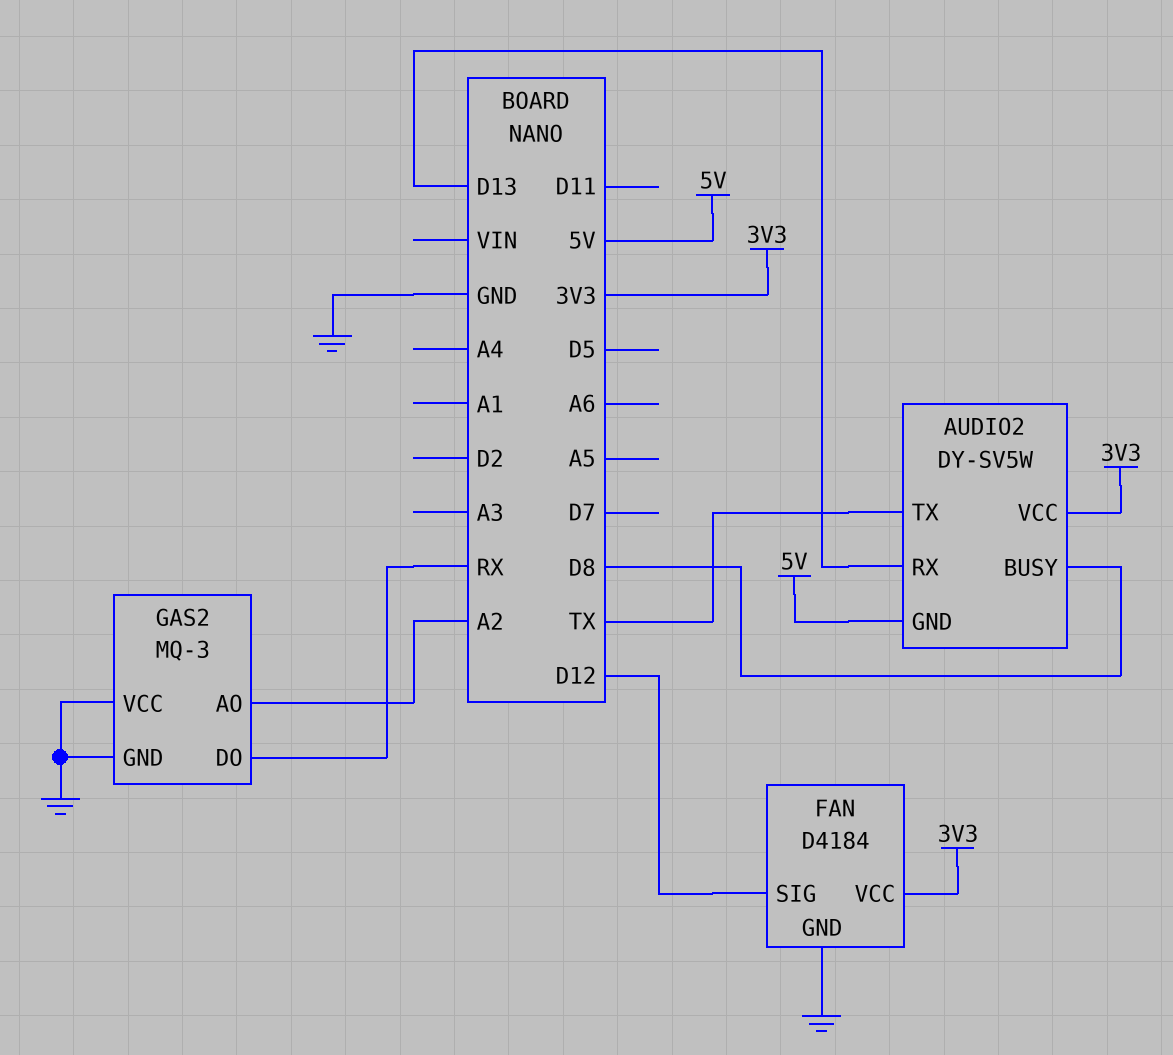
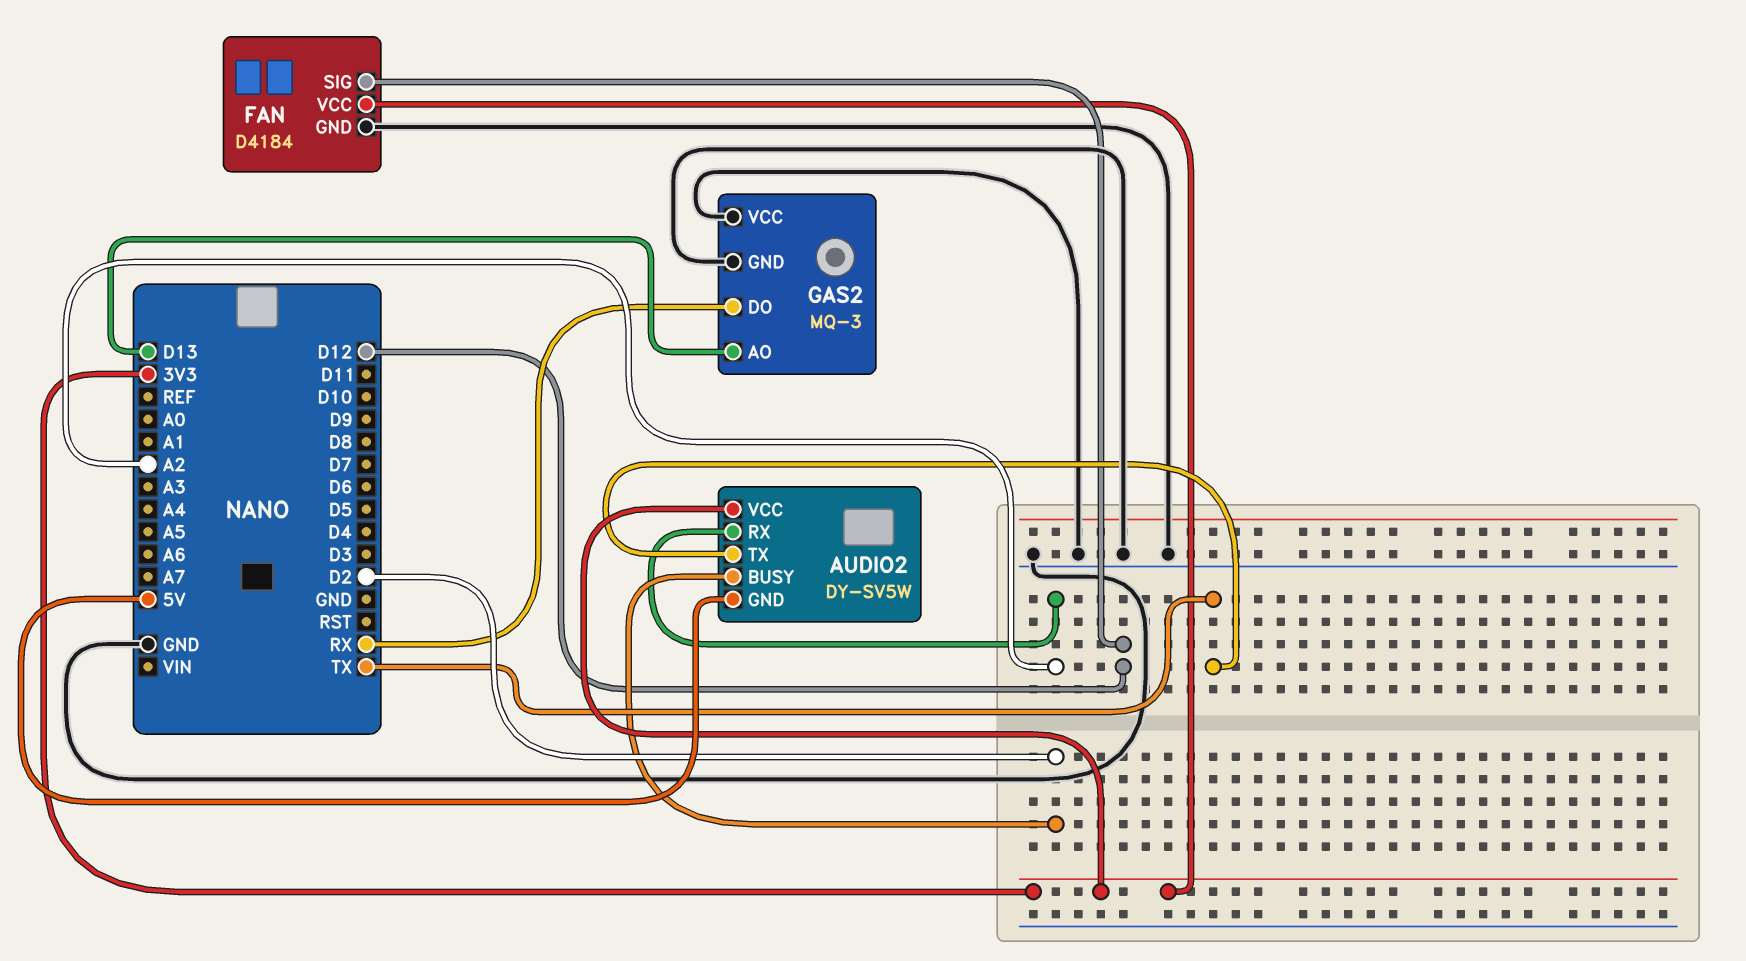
AUDIO2 pin BUSY: D8 -> D2
AUDIO2 pin RX: D13 -> A2
GAS2 pin AO: A2 -> D13

